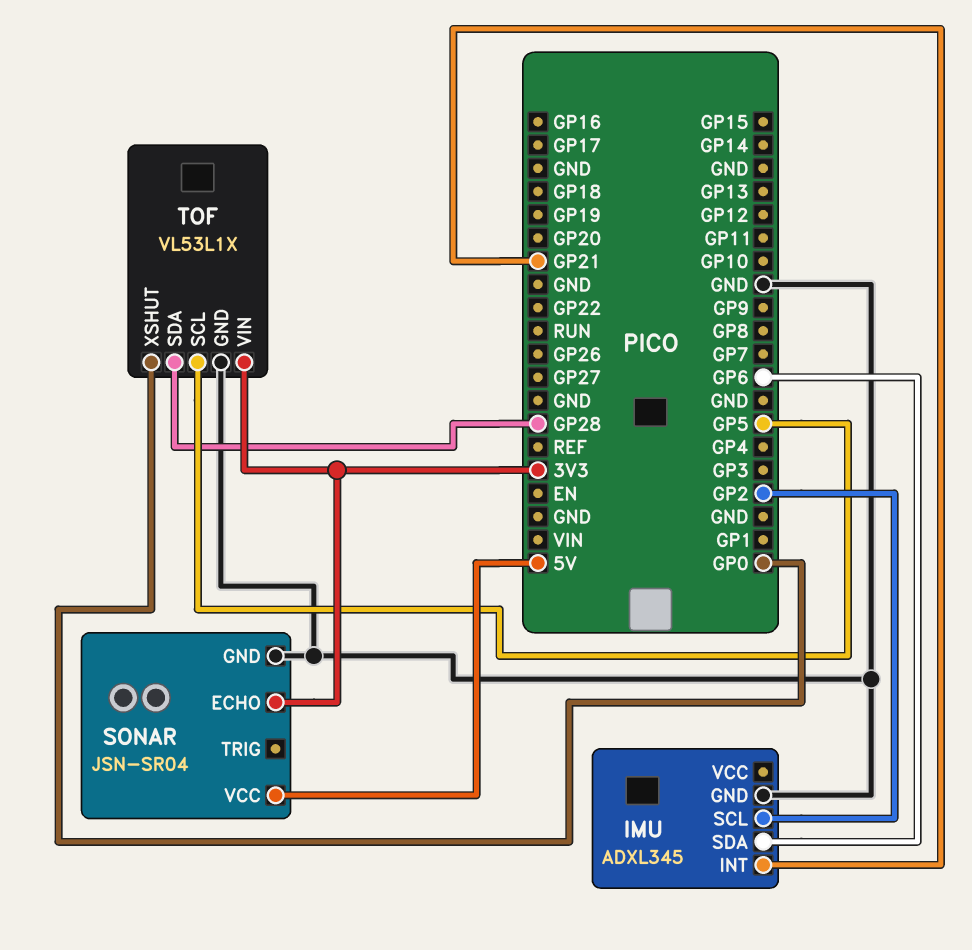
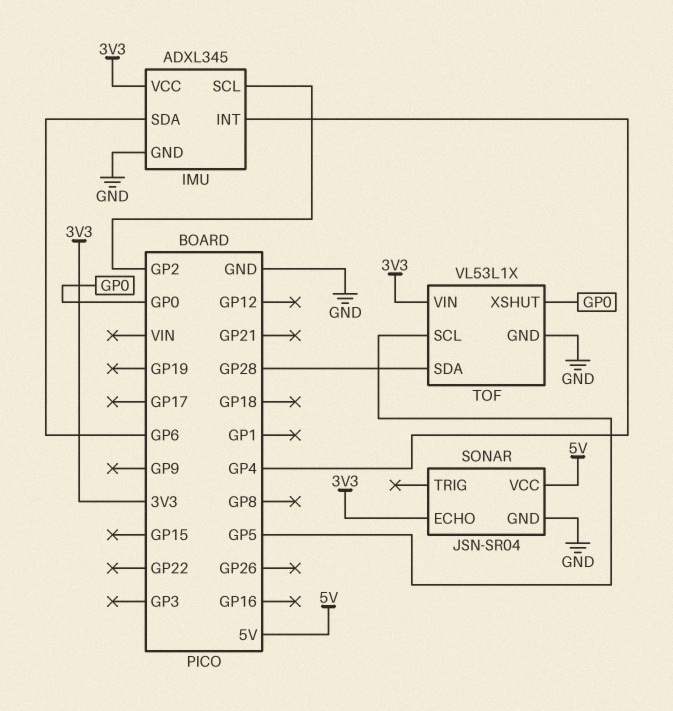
IMU pin INT: GP21 -> GP4
IMU pin VCC: none -> 3V3

